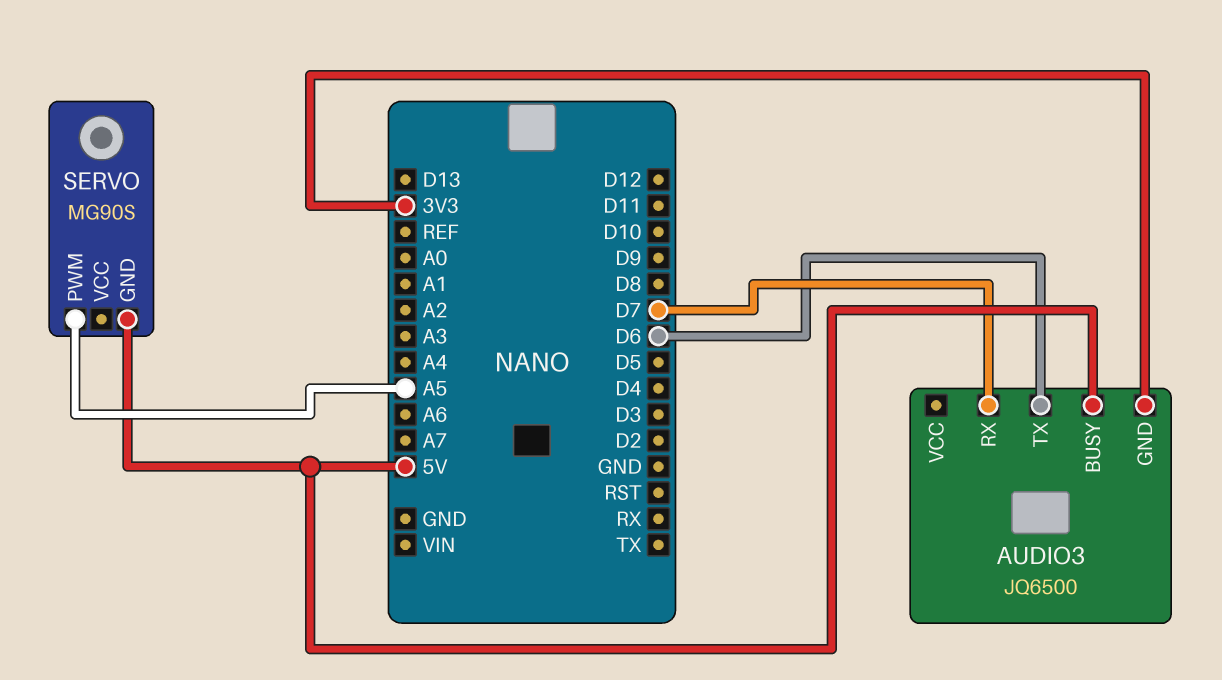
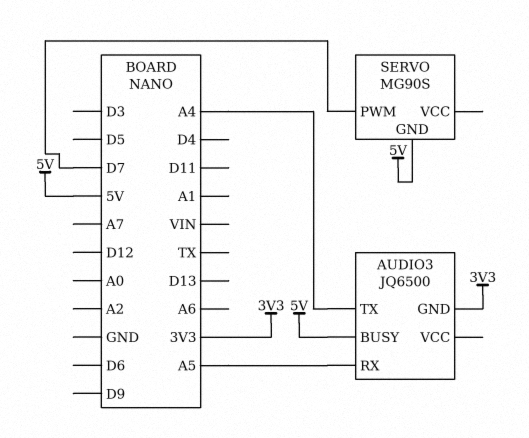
AUDIO3 pin RX: D7 -> A5
AUDIO3 pin TX: D6 -> A4
SERVO pin PWM: A5 -> D7

